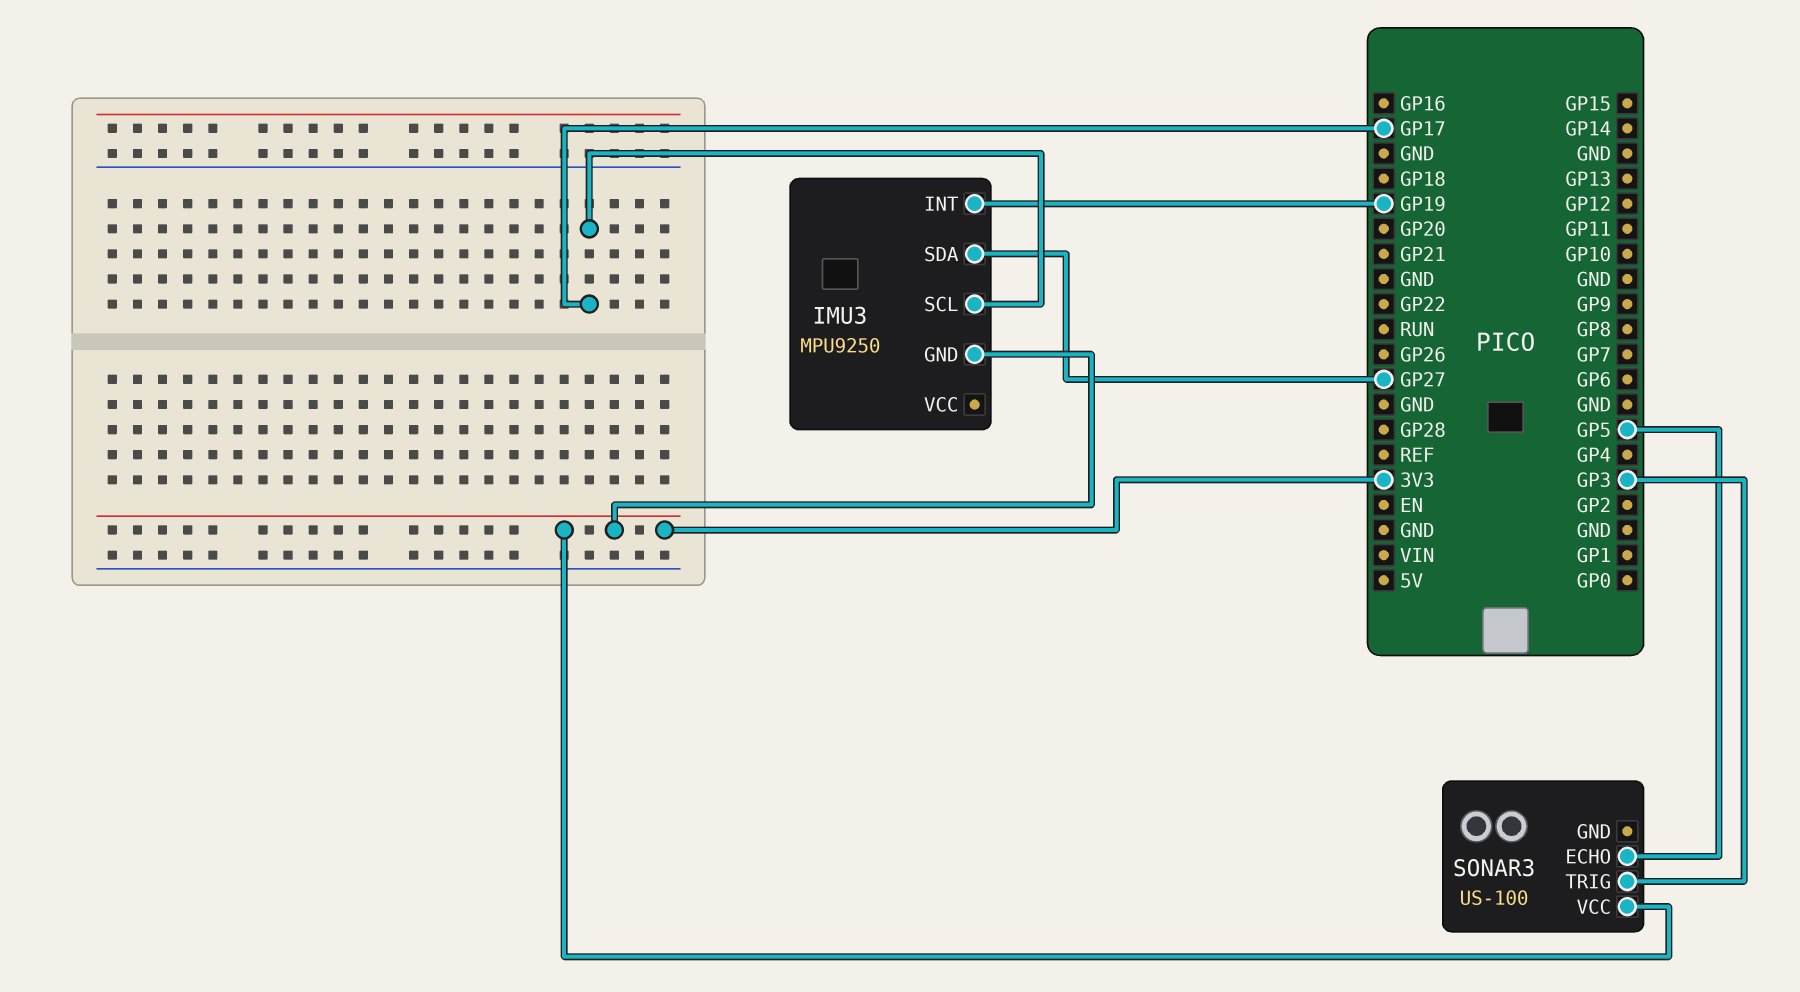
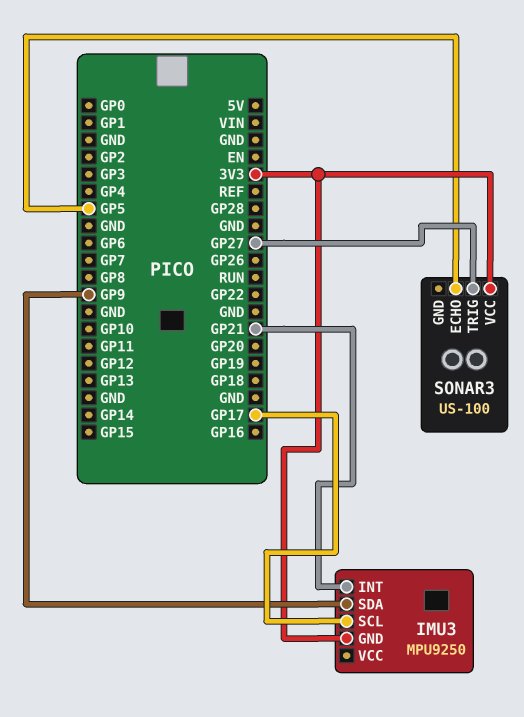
IMU3 pin INT: GP19 -> GP21
IMU3 pin SDA: GP27 -> GP9
SONAR3 pin TRIG: GP3 -> GP27

